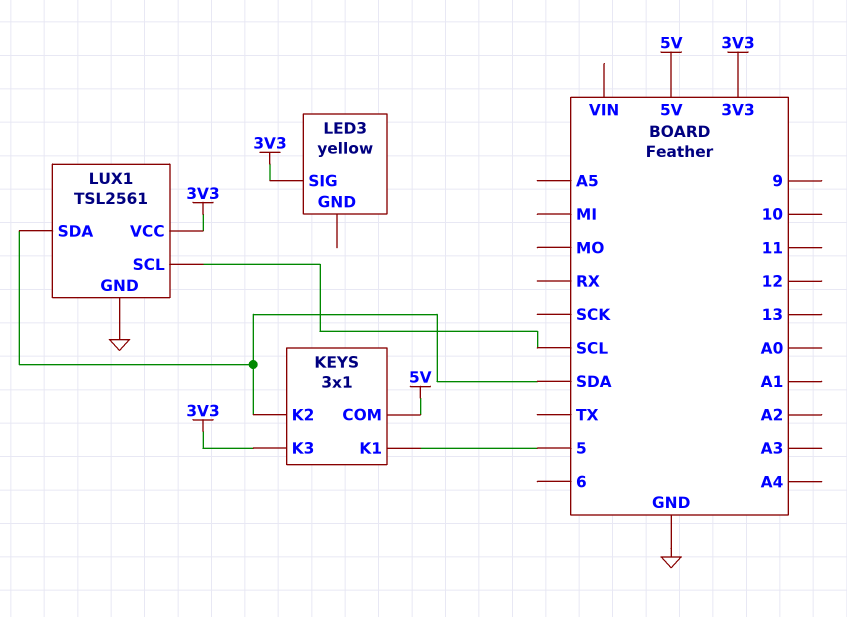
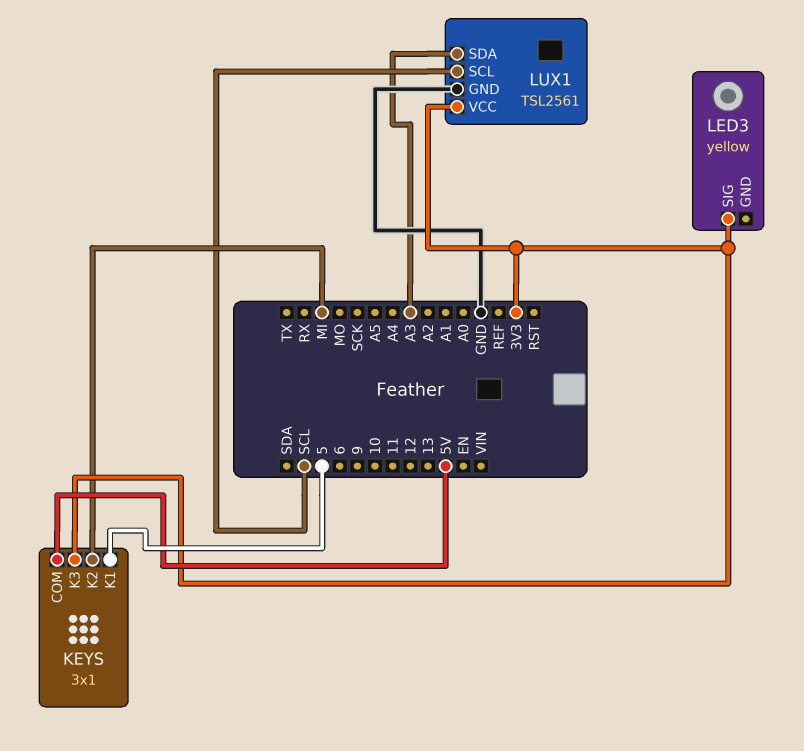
KEYS pin K2: SDA -> MI
LUX1 pin SDA: SDA -> A3

